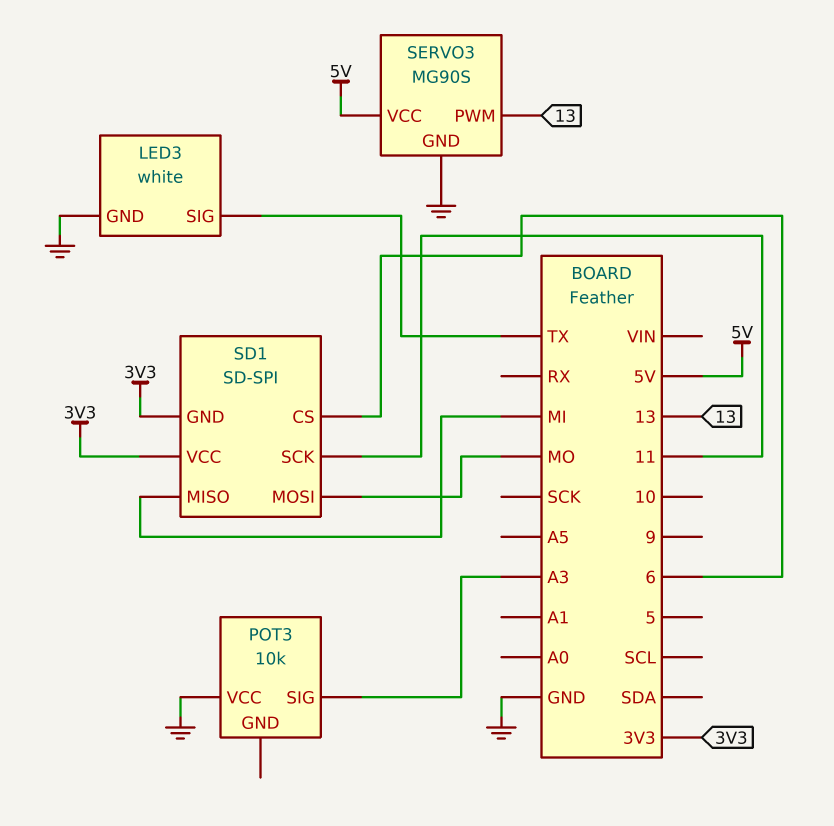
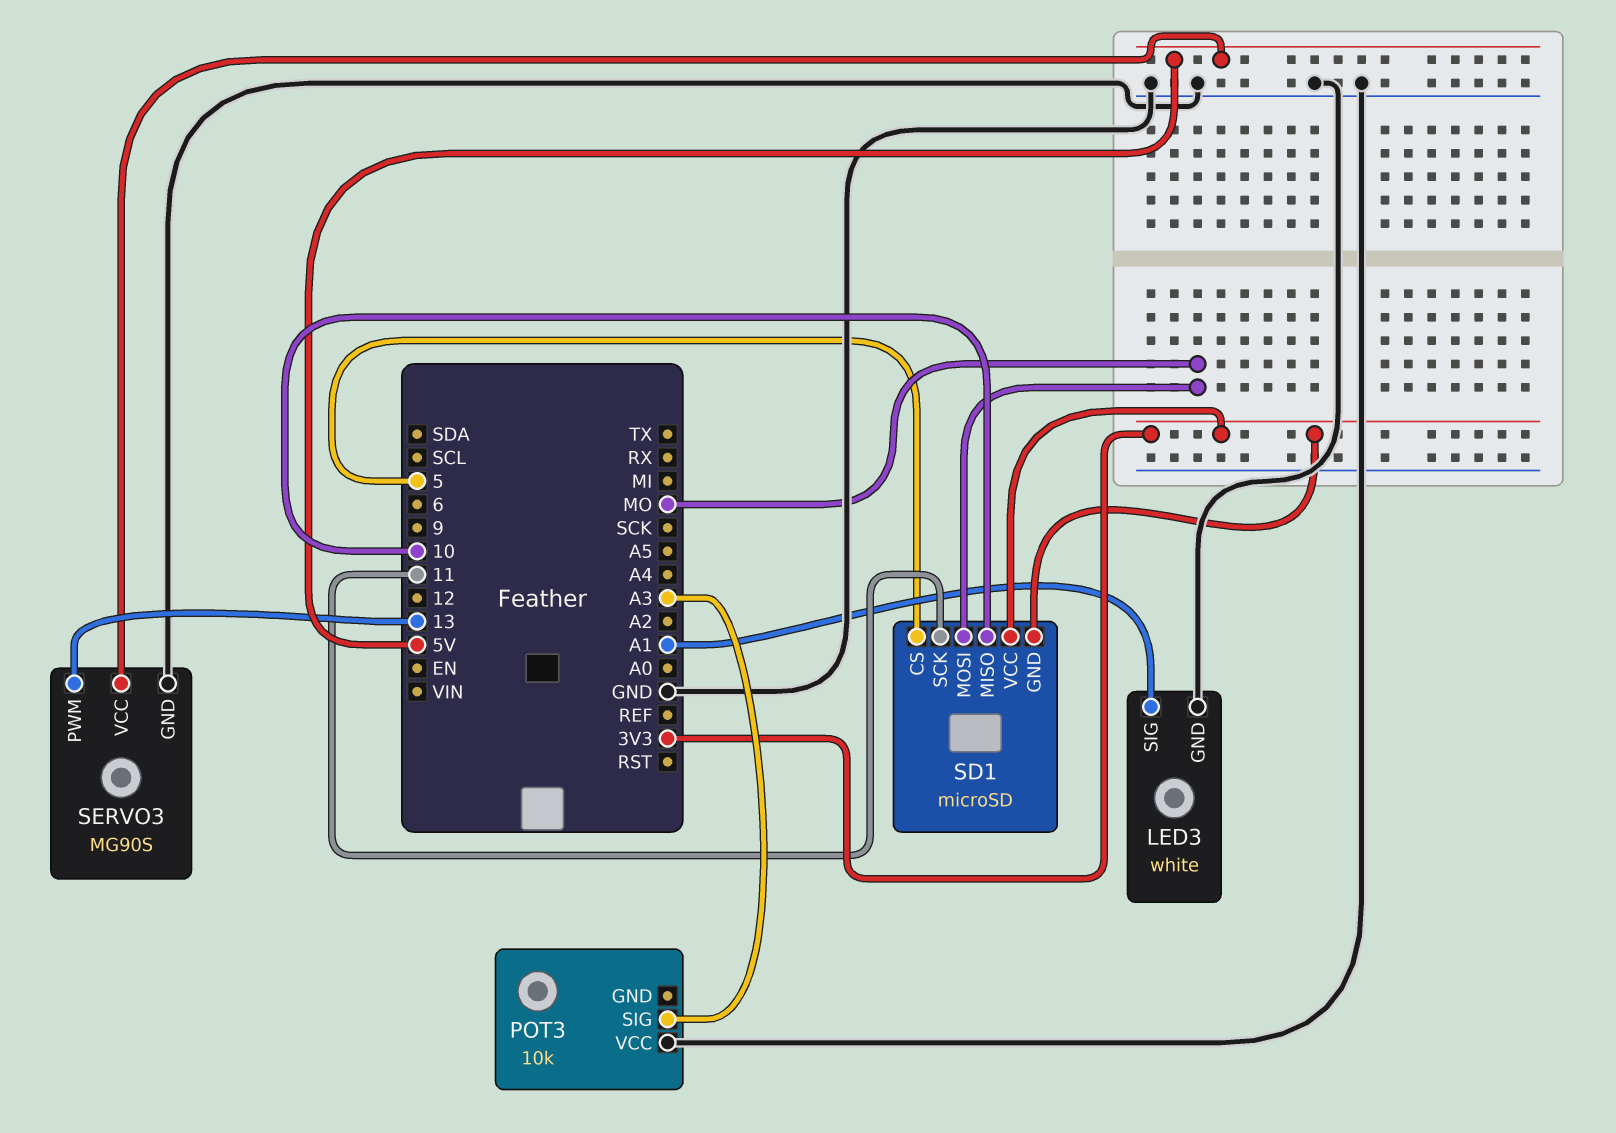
LED3 pin SIG: TX -> A1
SD1: SD-SPI -> microSD
SD1 pin CS: 6 -> 5
SD1 pin MISO: MI -> 10

